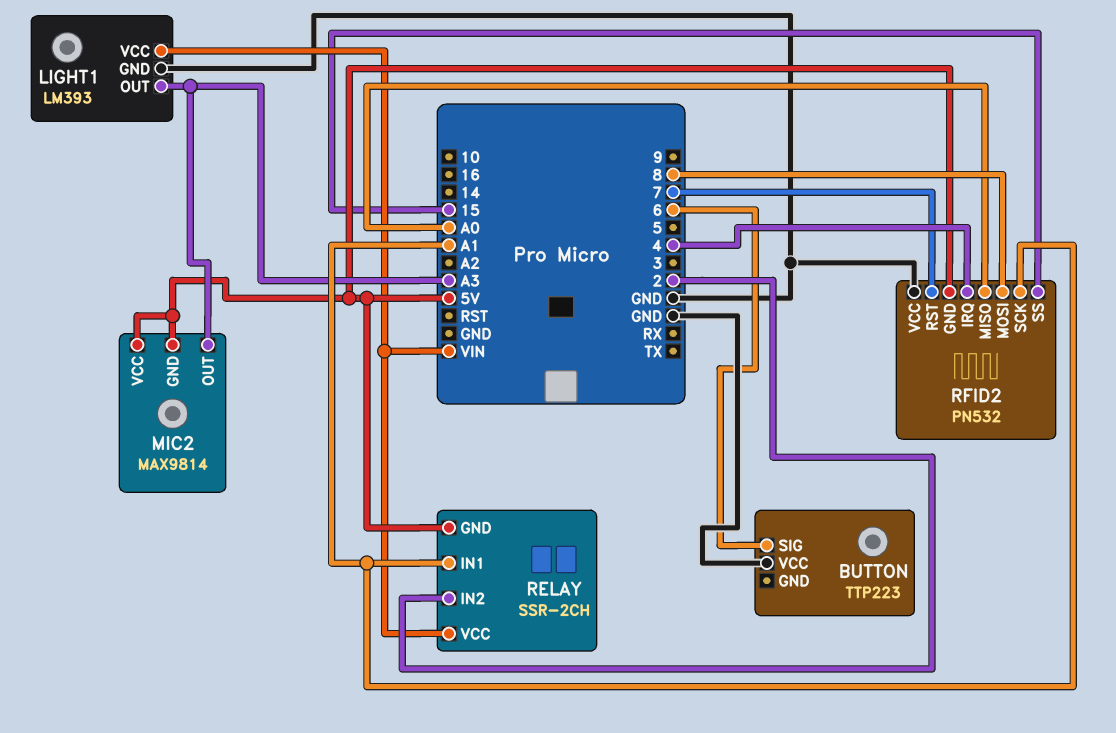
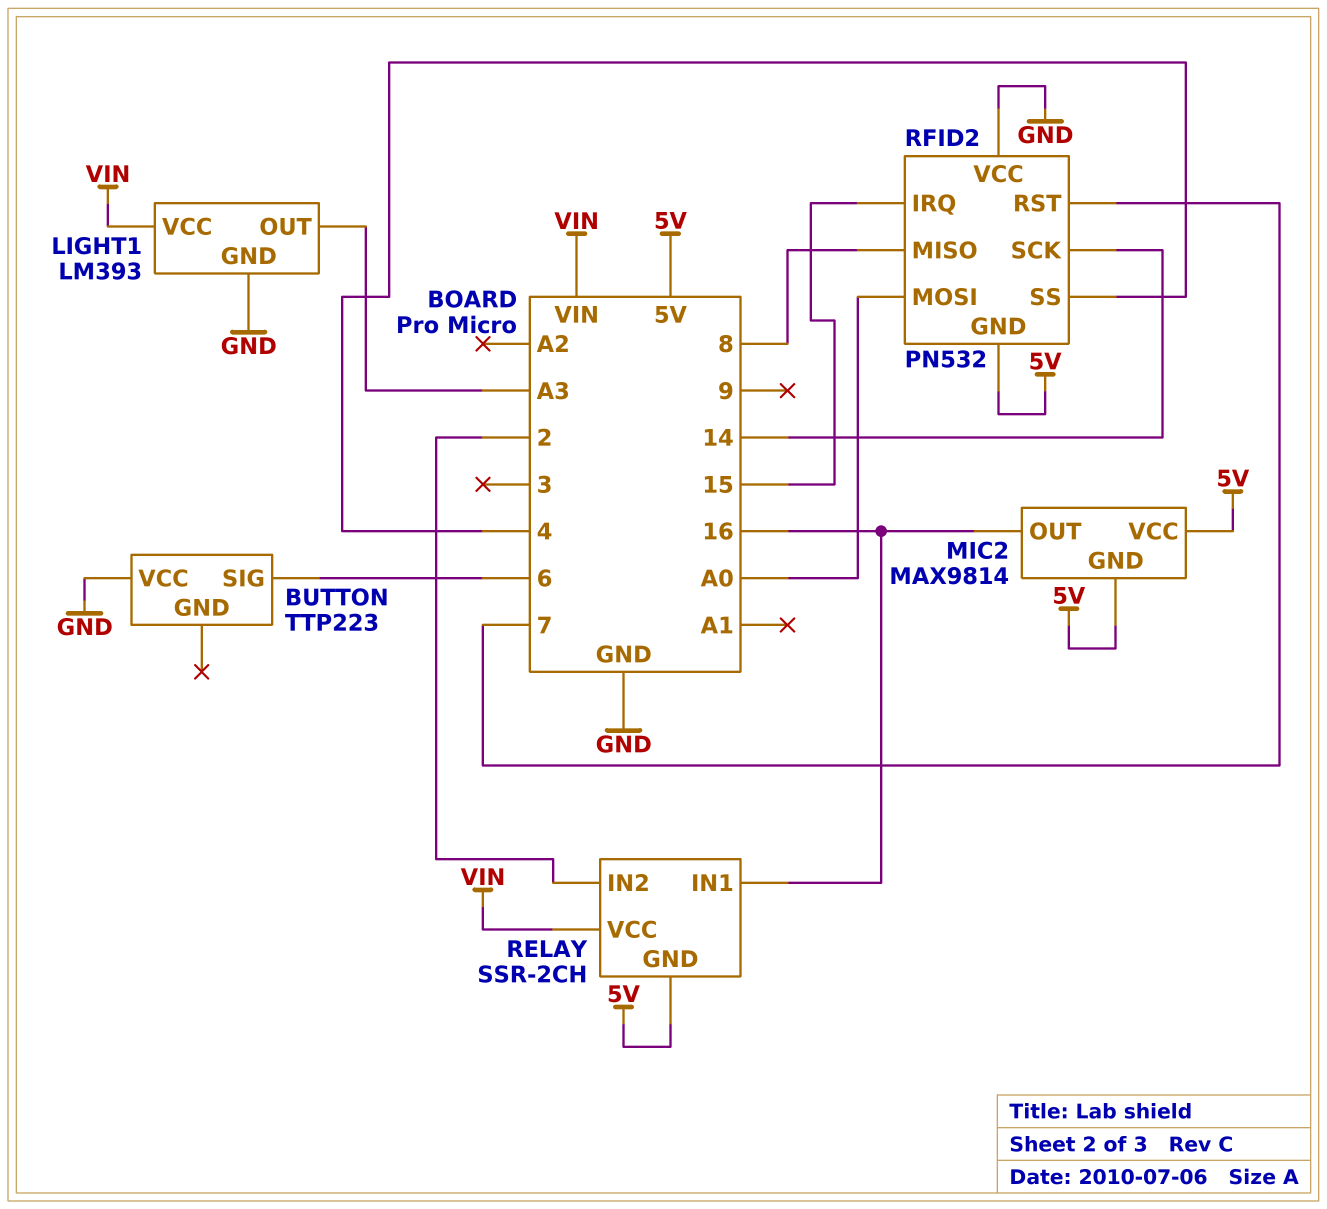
MIC2 pin OUT: A3 -> 16
RELAY pin IN1: A1 -> 16
RFID2 pin IRQ: 4 -> 15
RFID2 pin MISO: A0 -> 8
RFID2 pin MOSI: 8 -> A0
RFID2 pin SCK: A1 -> 14
RFID2 pin SS: 15 -> 4

